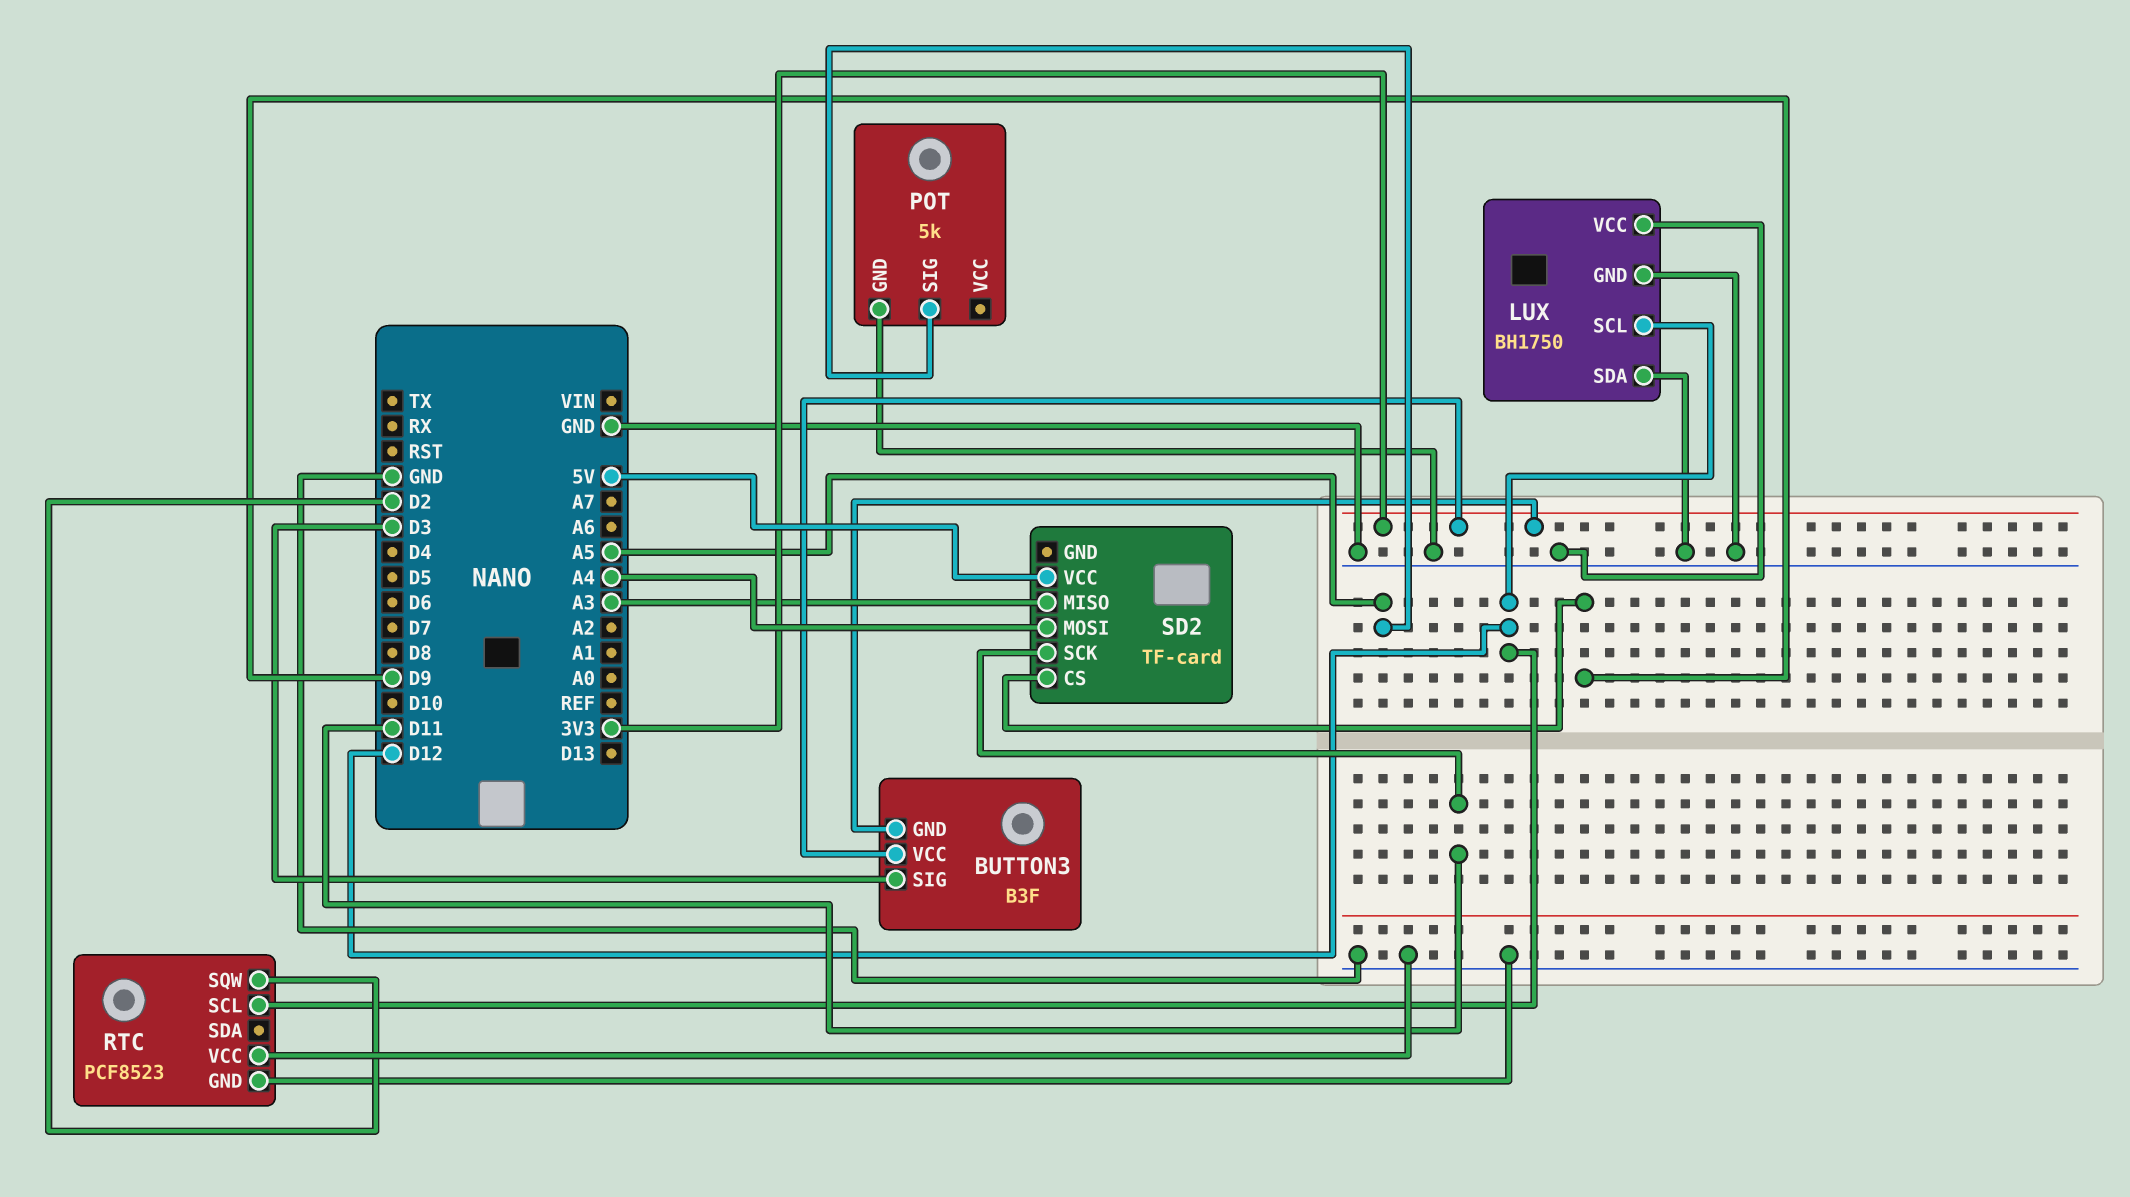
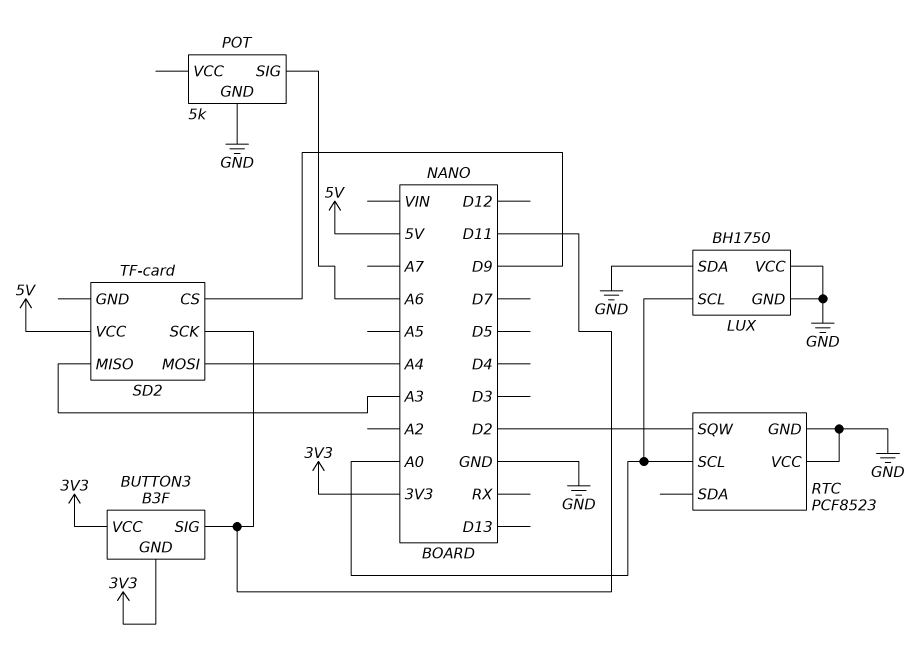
BUTTON3 pin SIG: D3 -> D11
LUX pin SCL: D12 -> A0
POT pin SIG: A5 -> A6
RTC pin SCL: D12 -> A0

